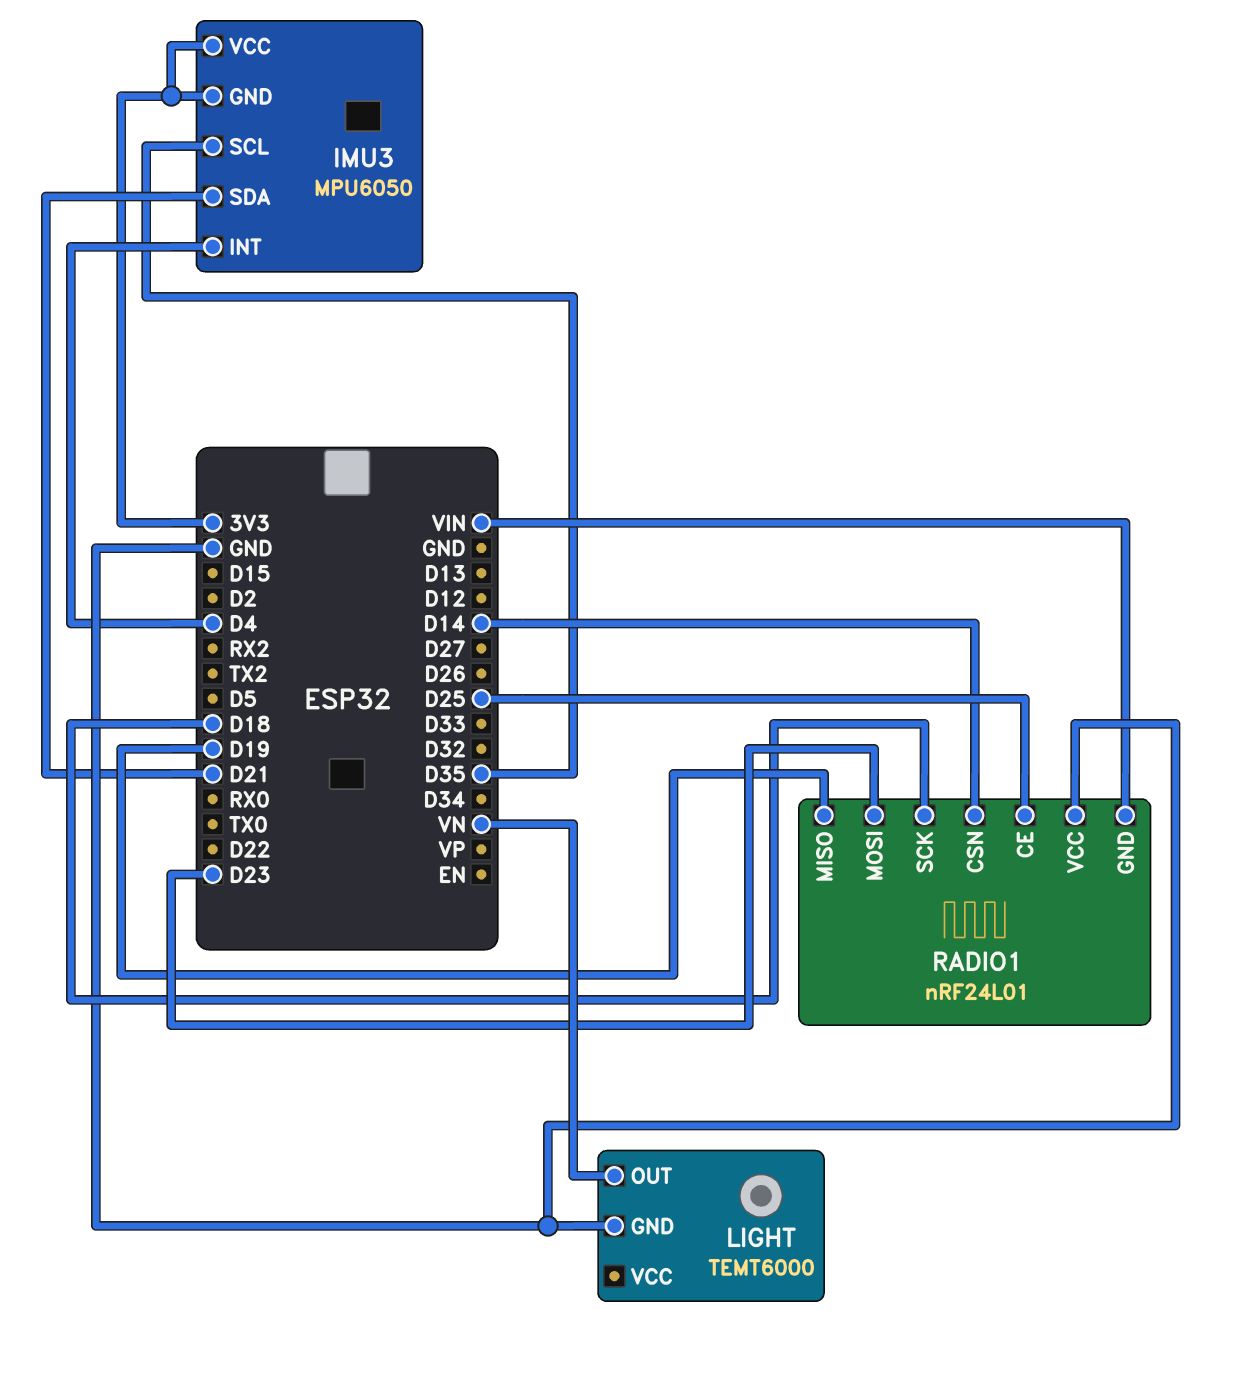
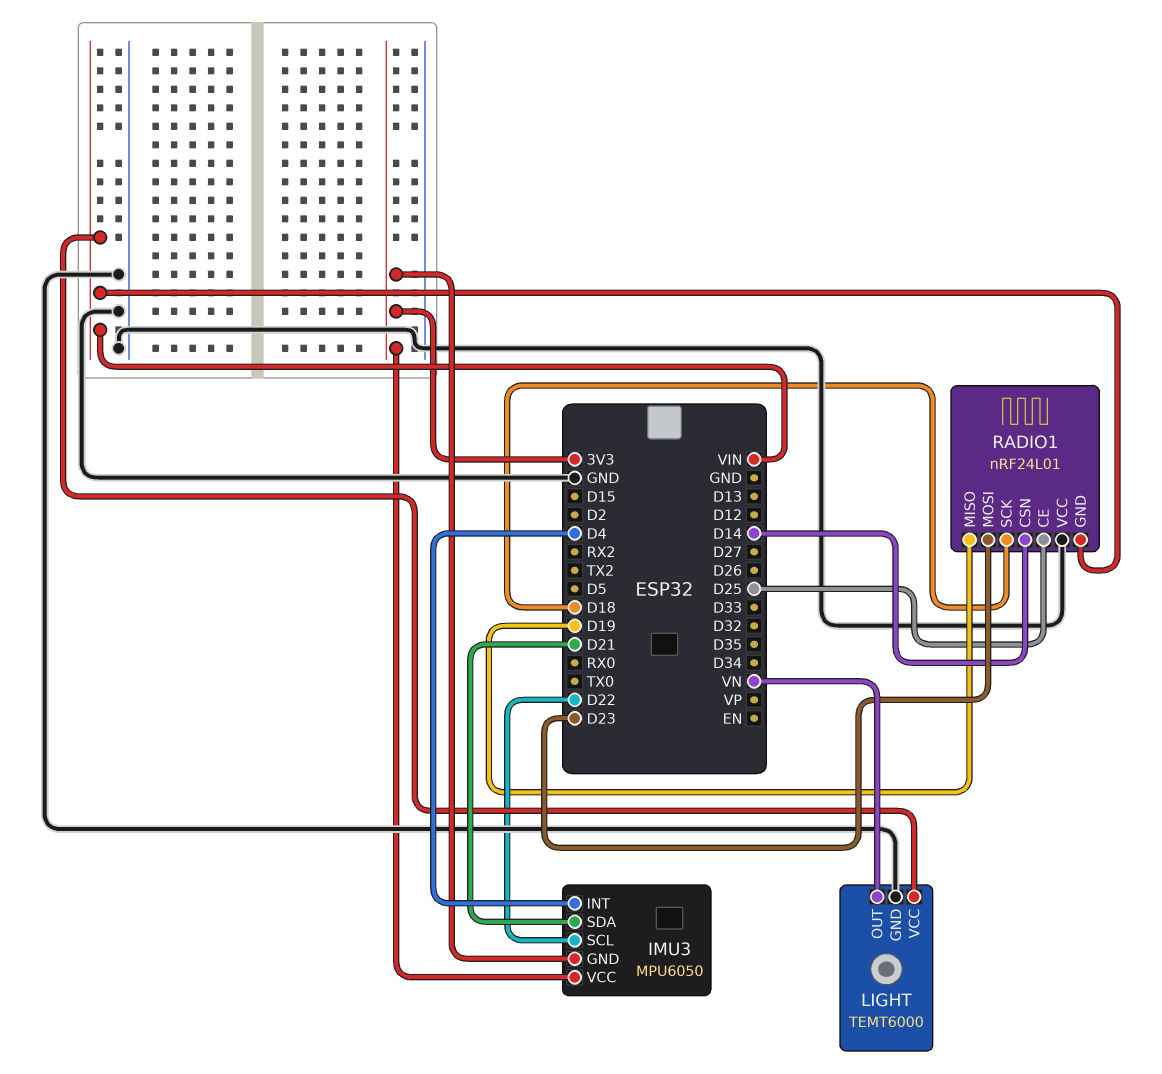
IMU3 pin SCL: D35 -> D22
LIGHT pin VCC: none -> VIN

